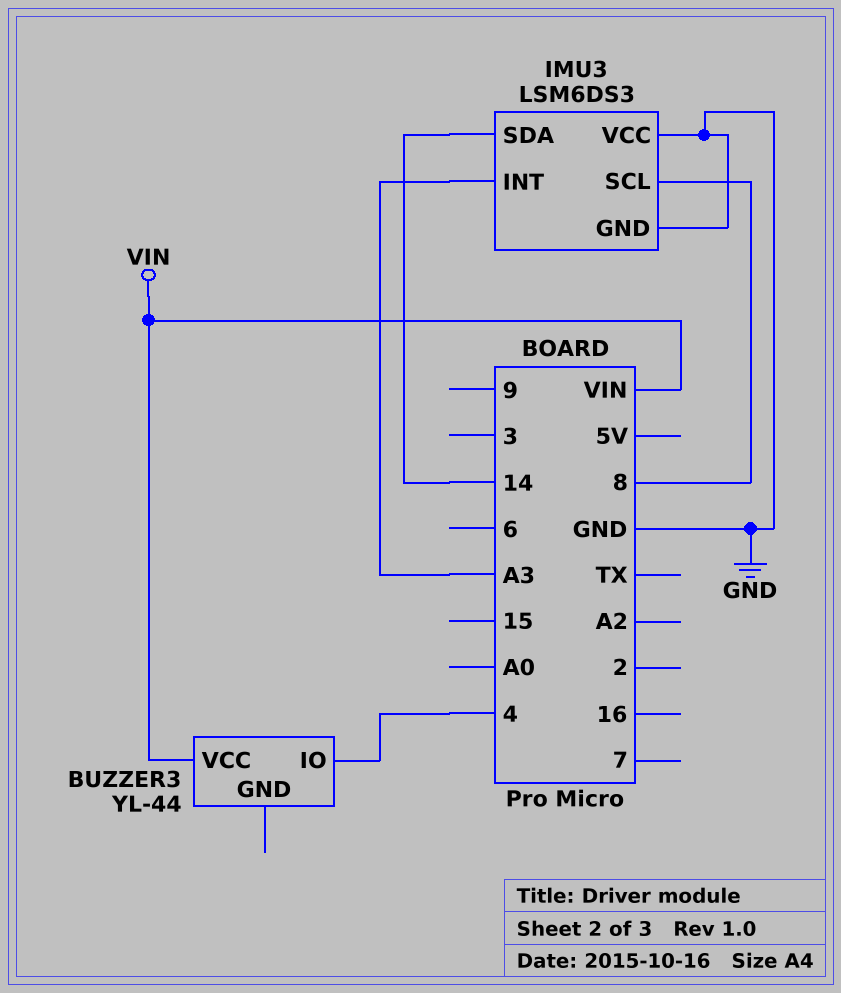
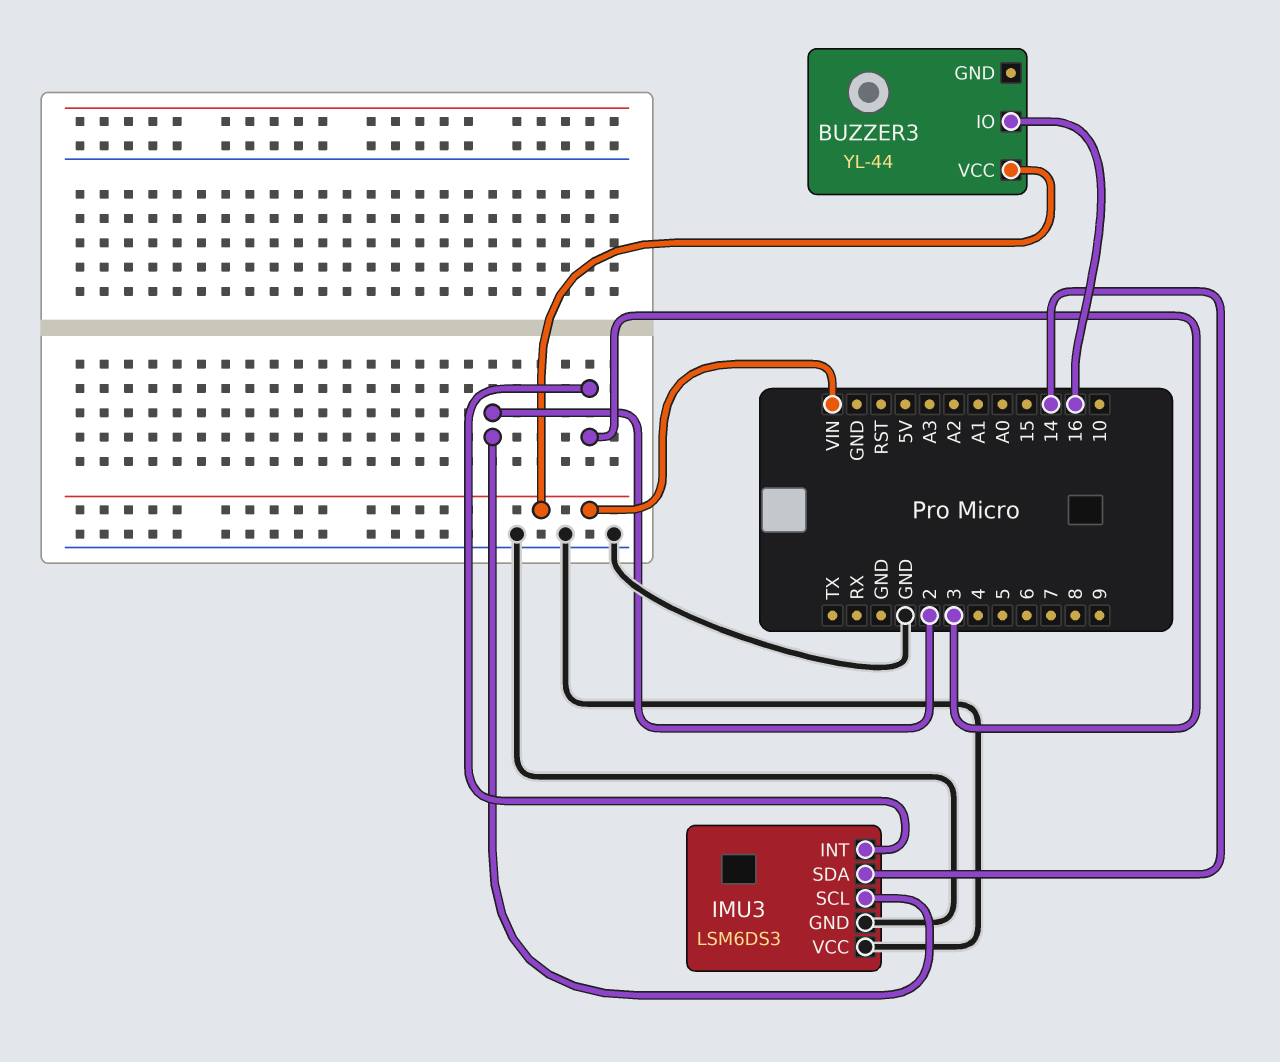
BUZZER3 pin IO: 4 -> 16
IMU3 pin INT: A3 -> 3
IMU3 pin SCL: 8 -> 2

